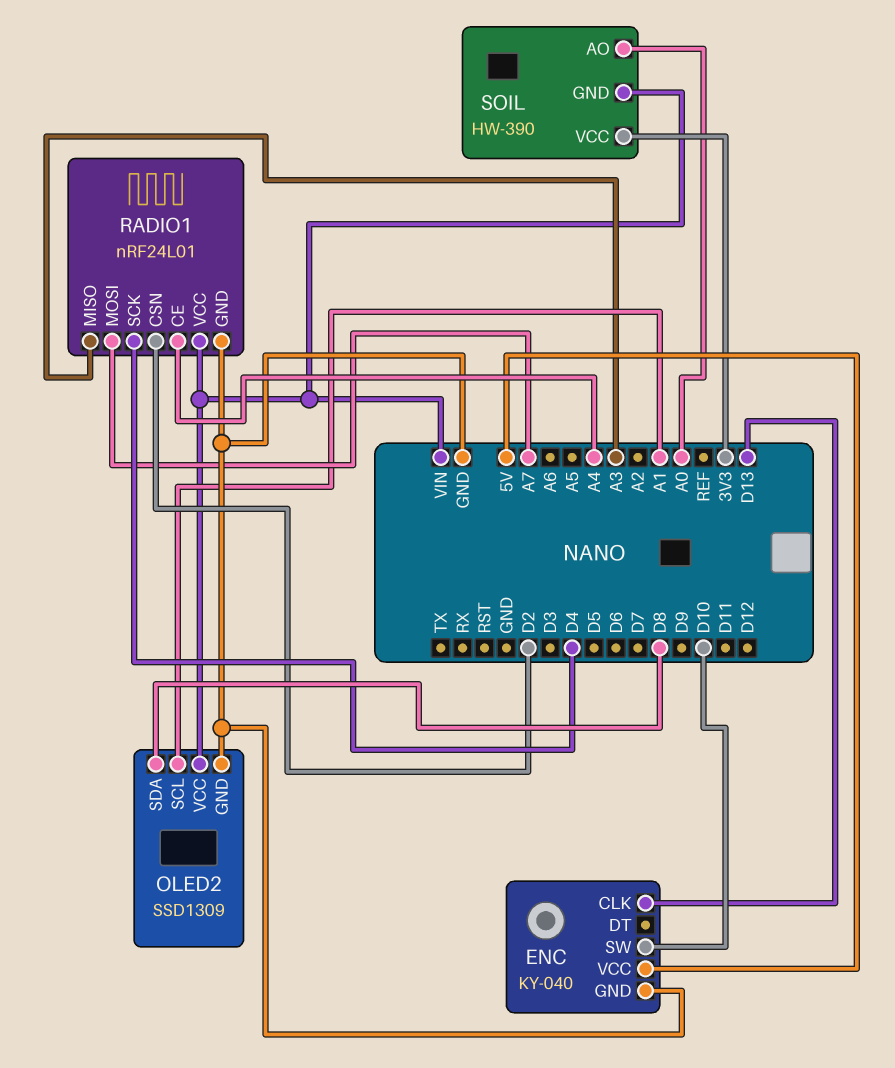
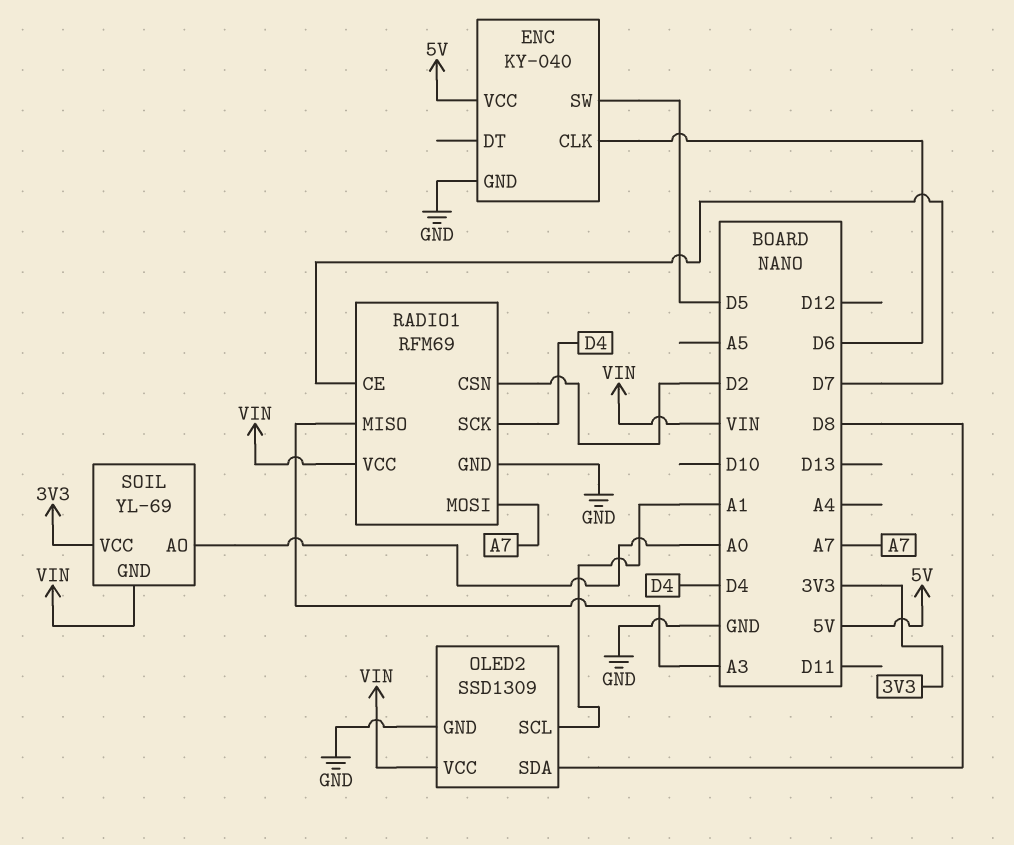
ENC pin CLK: D13 -> D6
ENC pin SW: D10 -> D5
RADIO1: nRF24L01 -> RFM69
RADIO1 pin CE: A4 -> D7
SOIL: HW-390 -> YL-69

